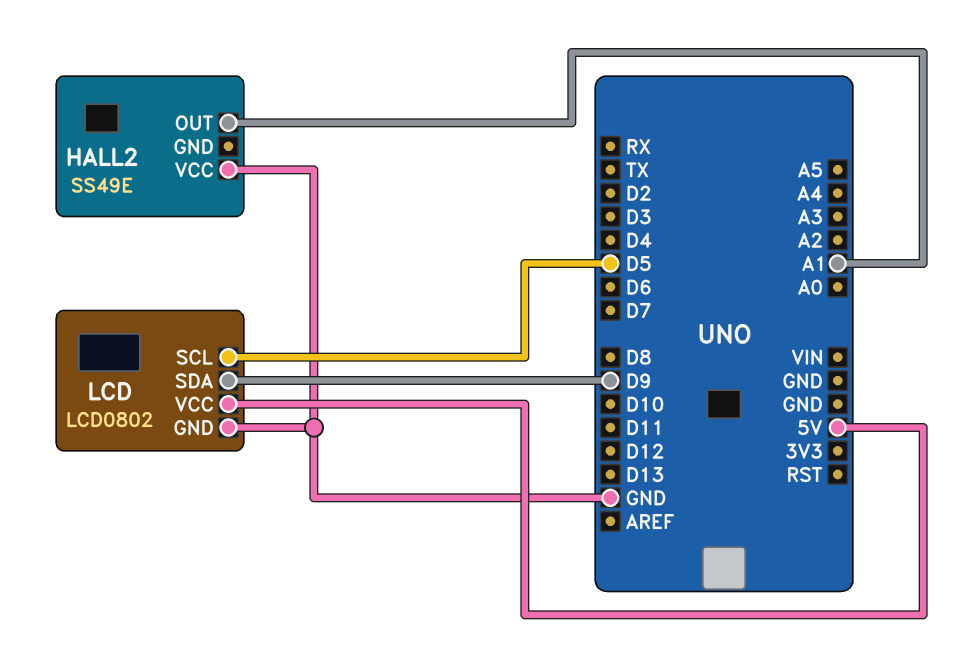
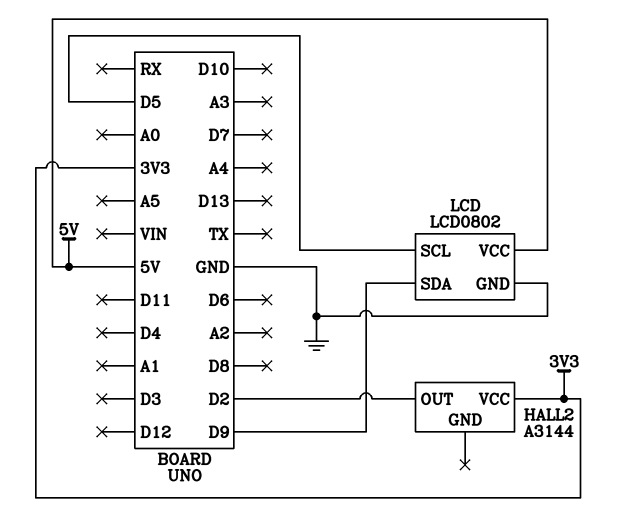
HALL2: SS49E -> A3144
HALL2 pin OUT: A1 -> D2
HALL2 pin VCC: GND -> 3V3

